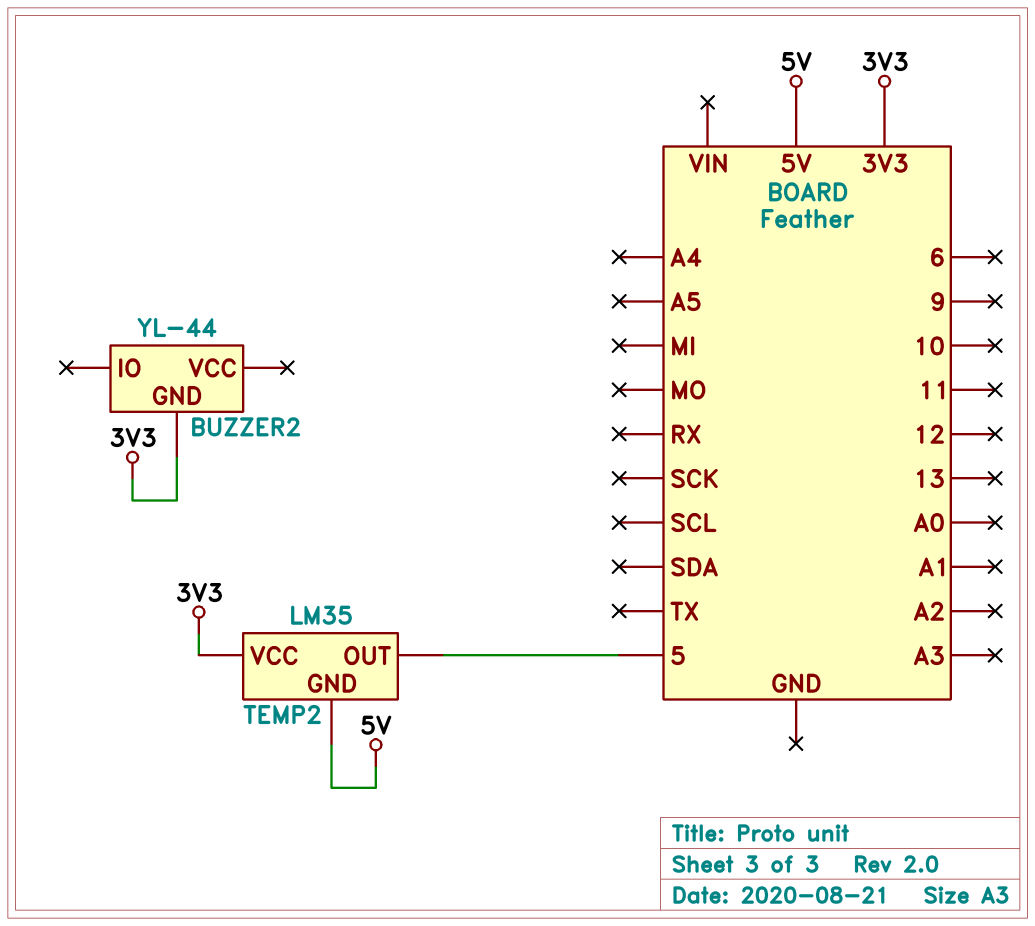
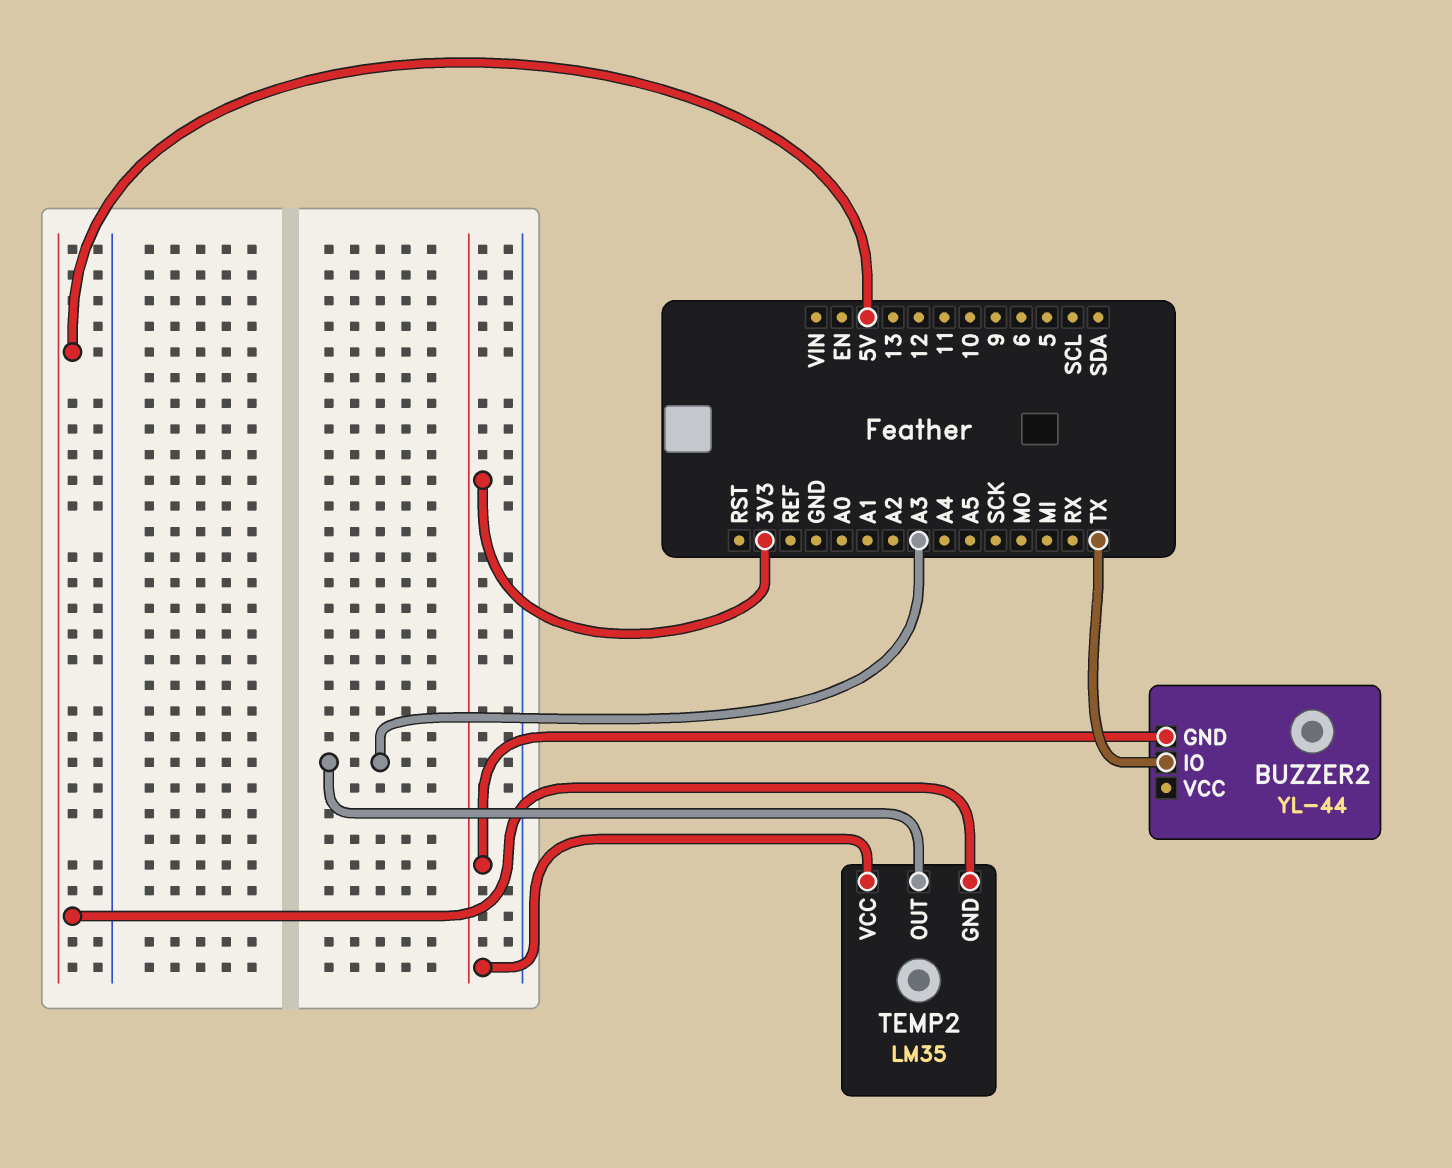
BUZZER2 pin IO: none -> TX
TEMP2 pin OUT: 5 -> A3

